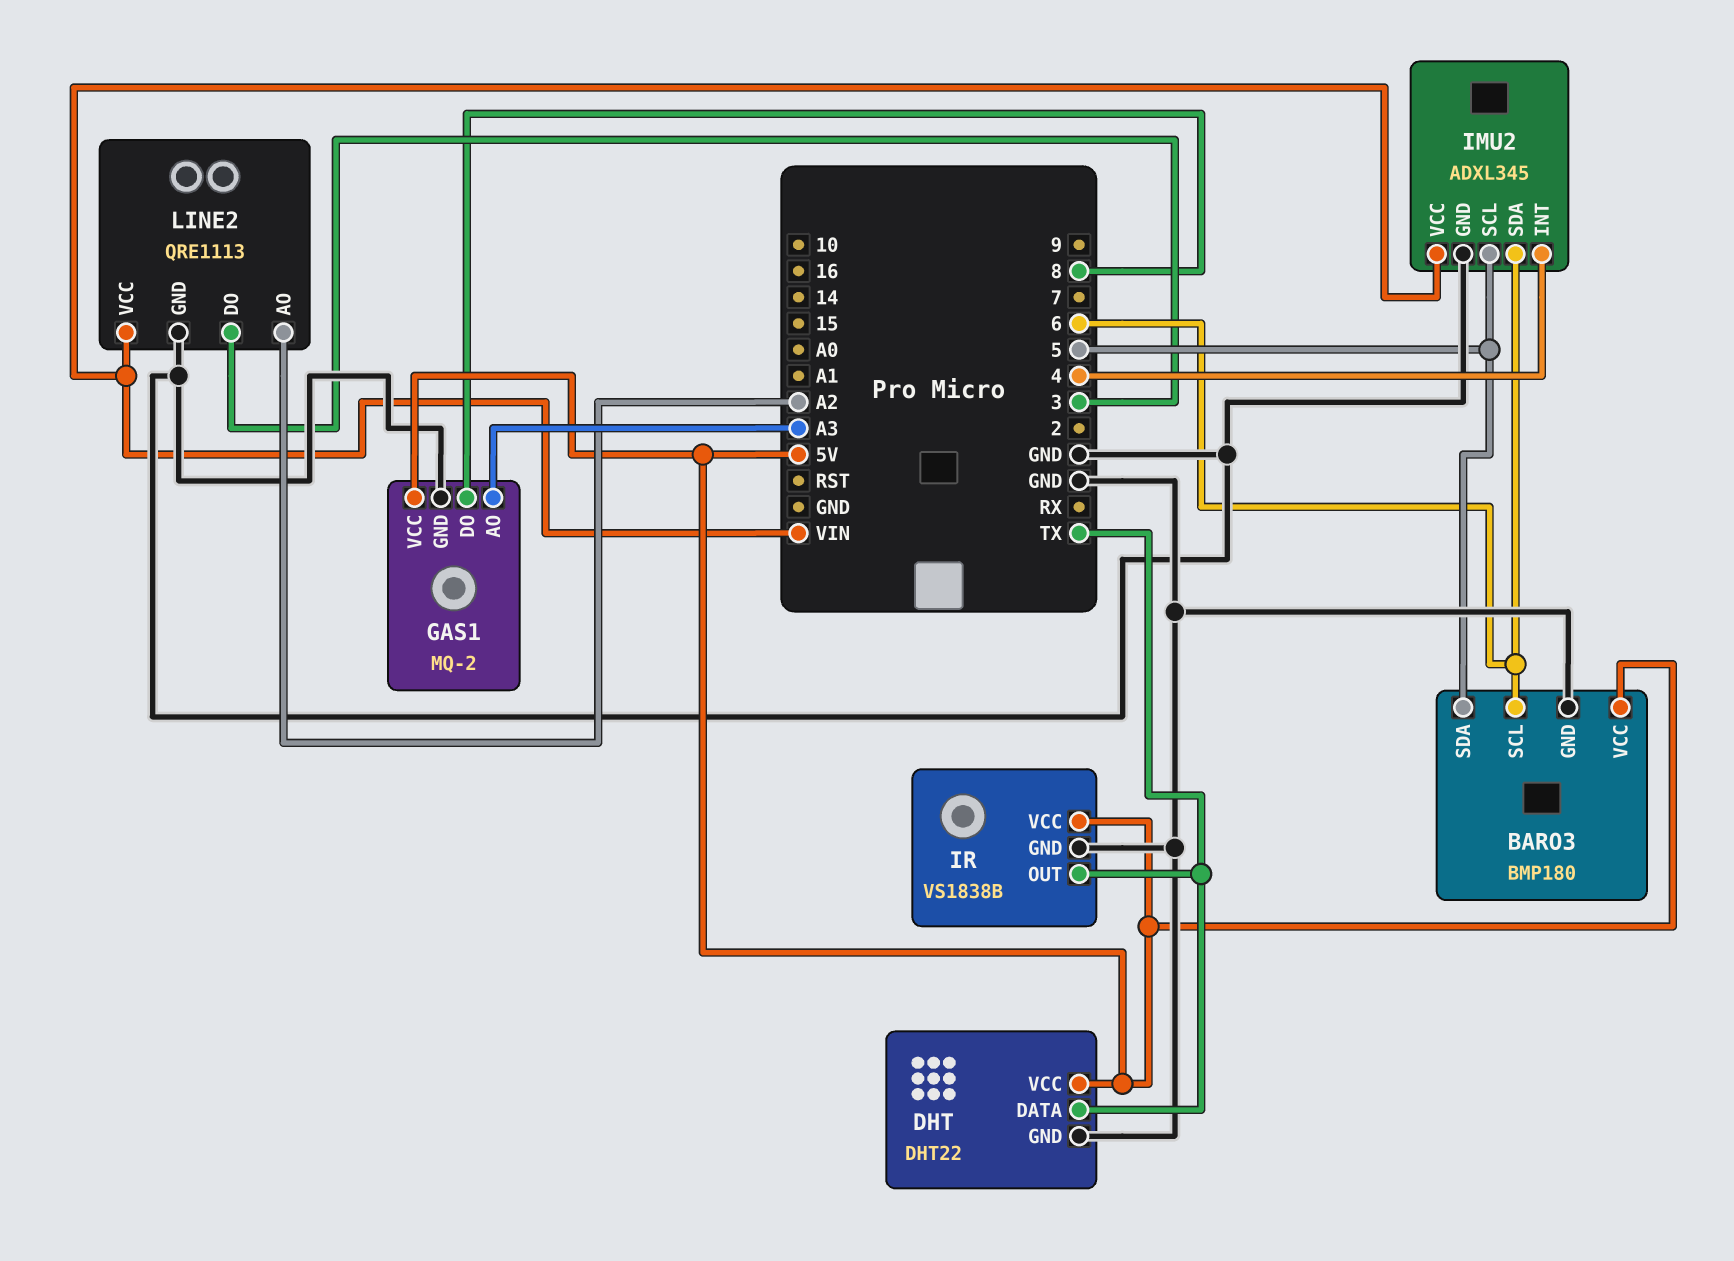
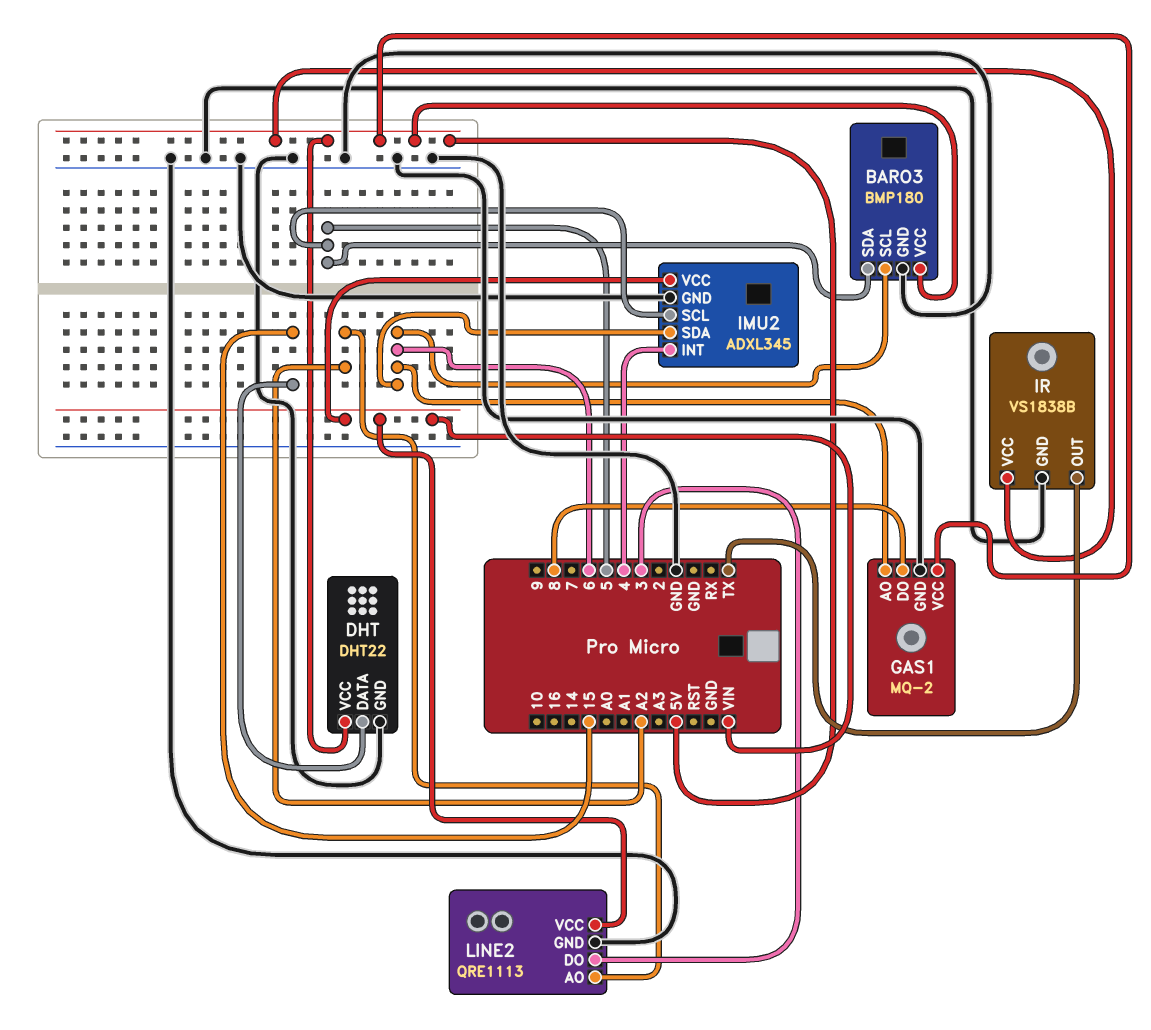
DHT pin DATA: TX -> 15
GAS1 pin AO: A3 -> 6

